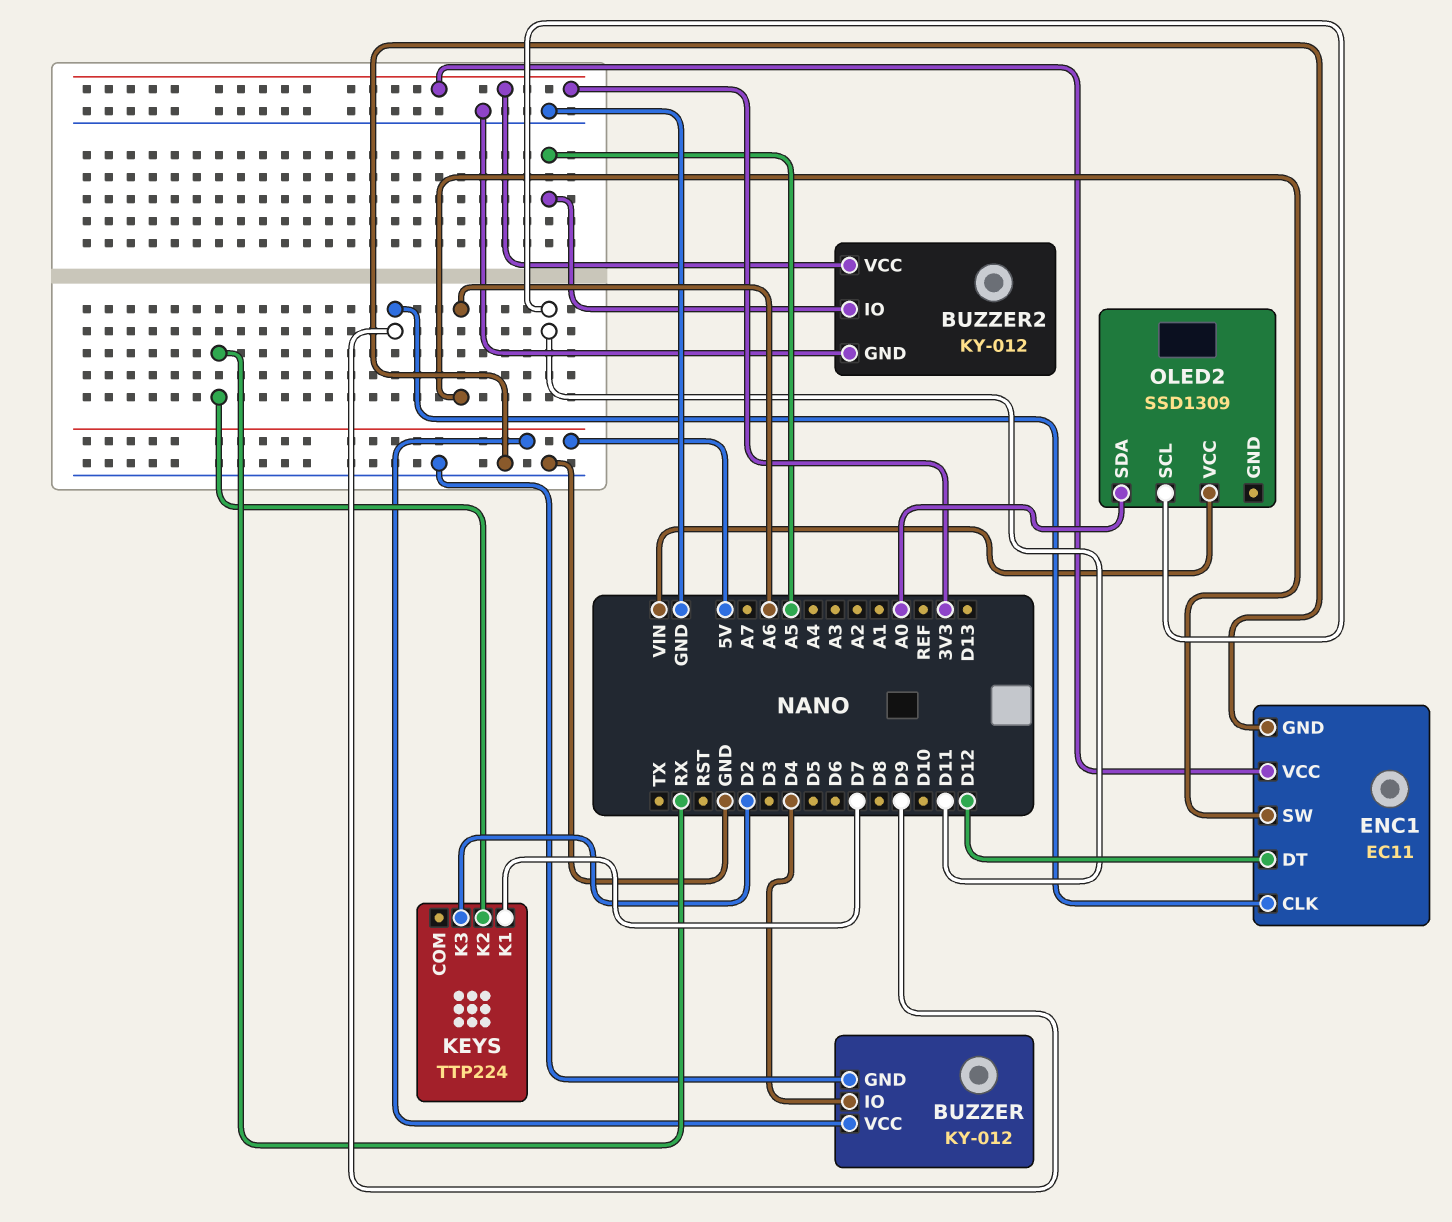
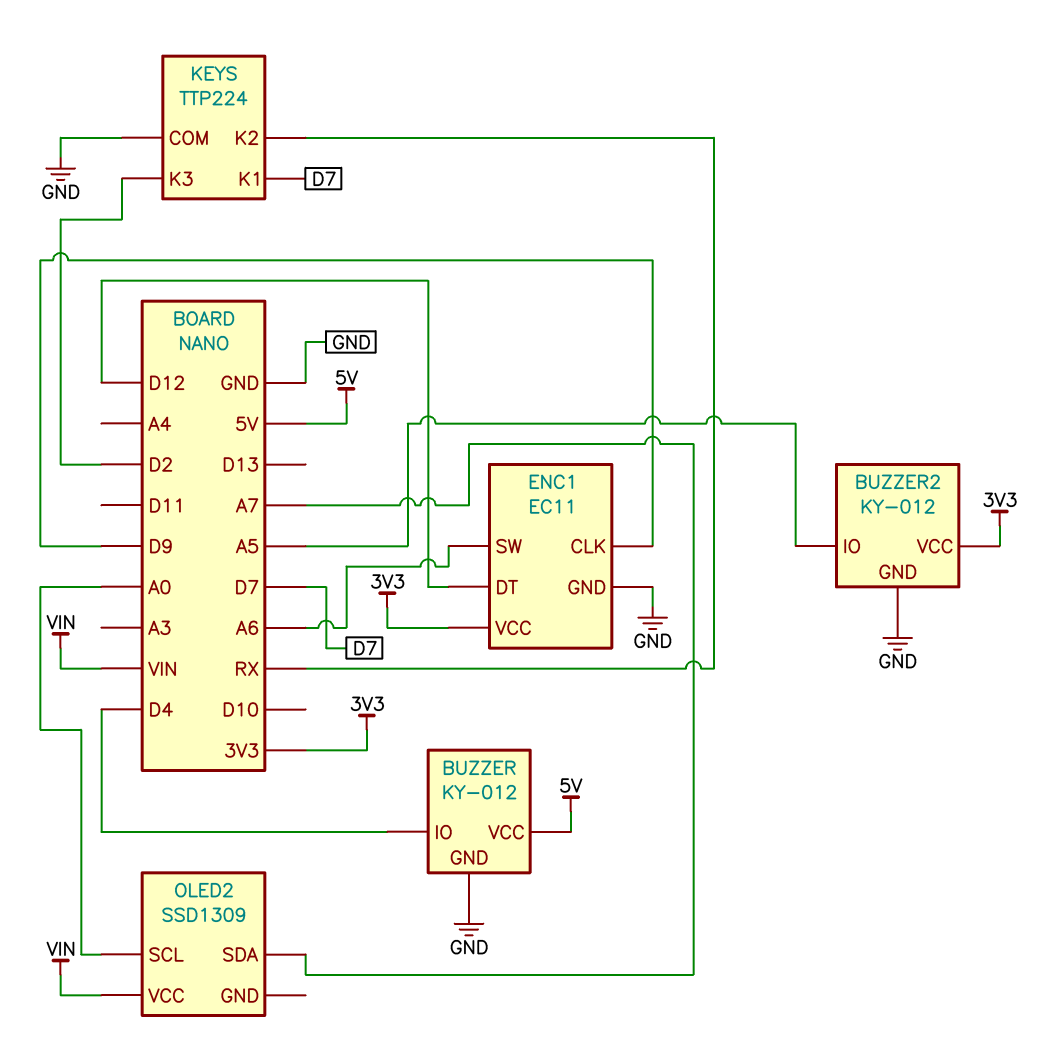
KEYS pin COM: none -> GND
OLED2 pin SCL: D11 -> A0
OLED2 pin SDA: A0 -> A7

